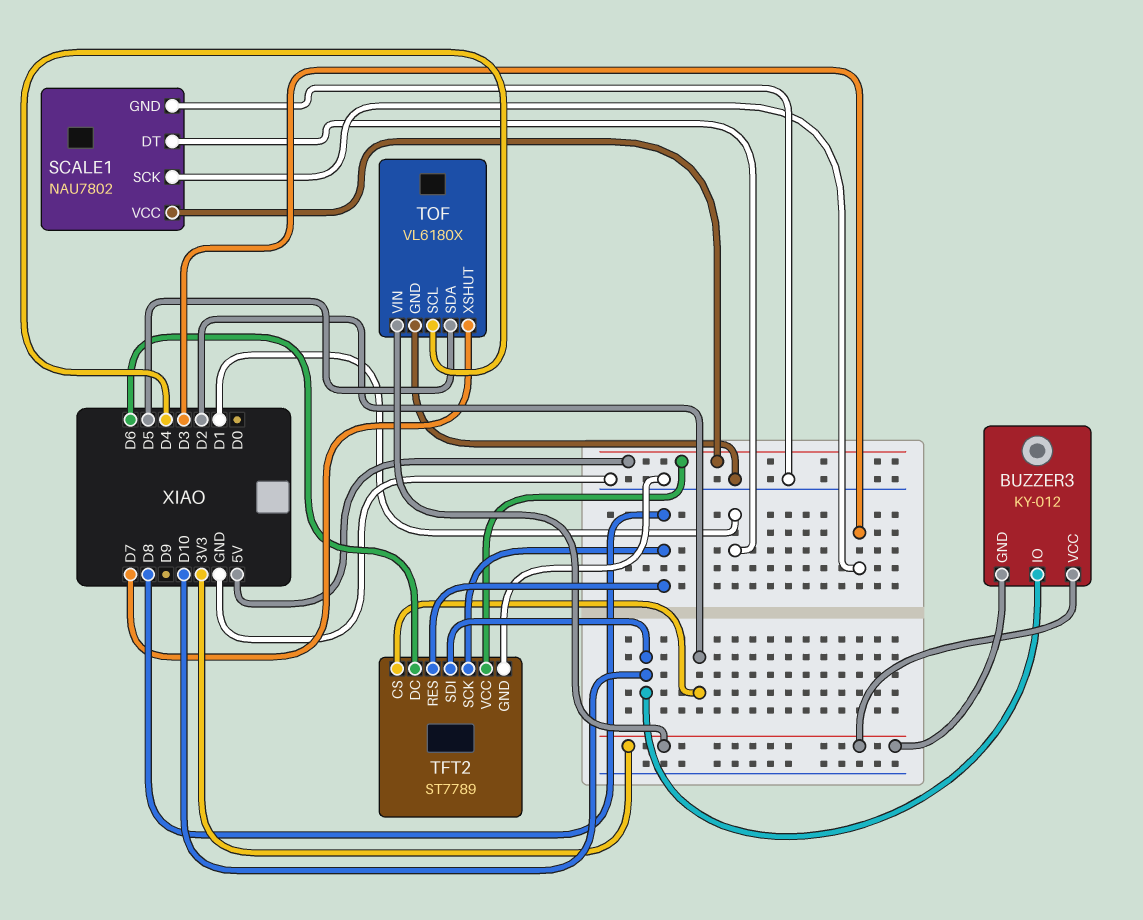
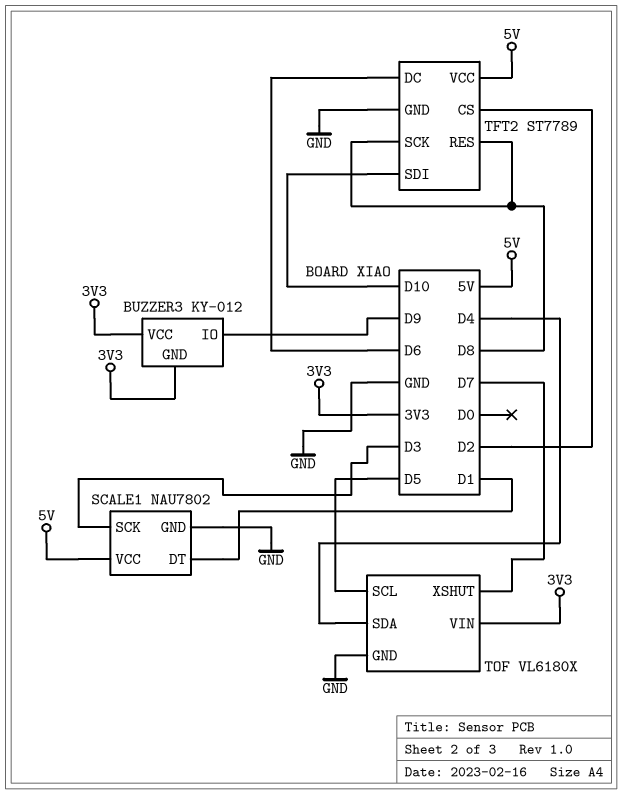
BUZZER3 pin IO: D10 -> D9
TOF pin SCL: D4 -> D5
TOF pin SDA: D5 -> D4

